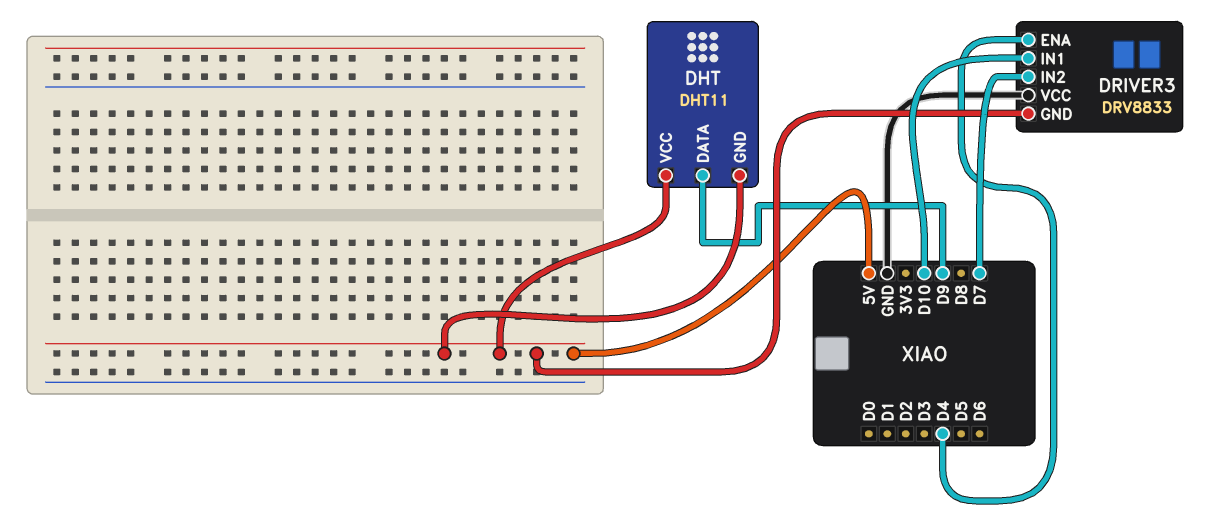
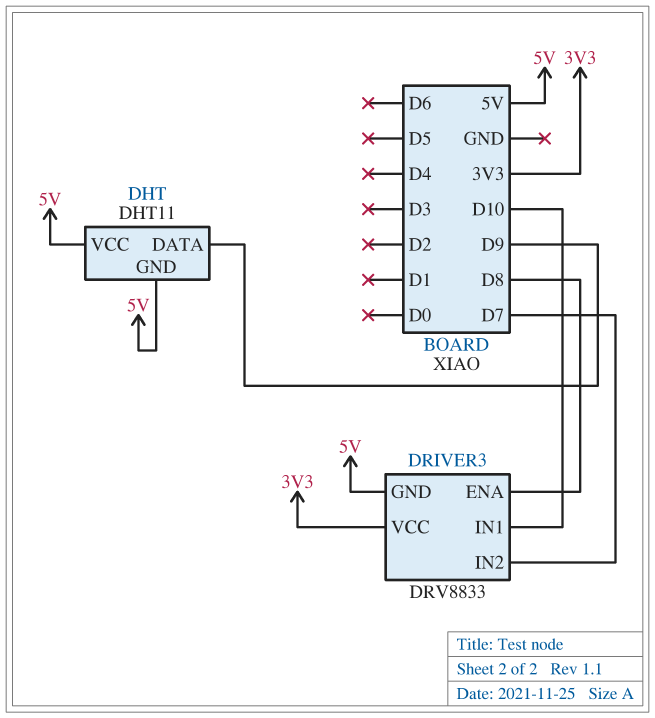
DRIVER3 pin ENA: D4 -> D8
DRIVER3 pin VCC: GND -> 3V3

